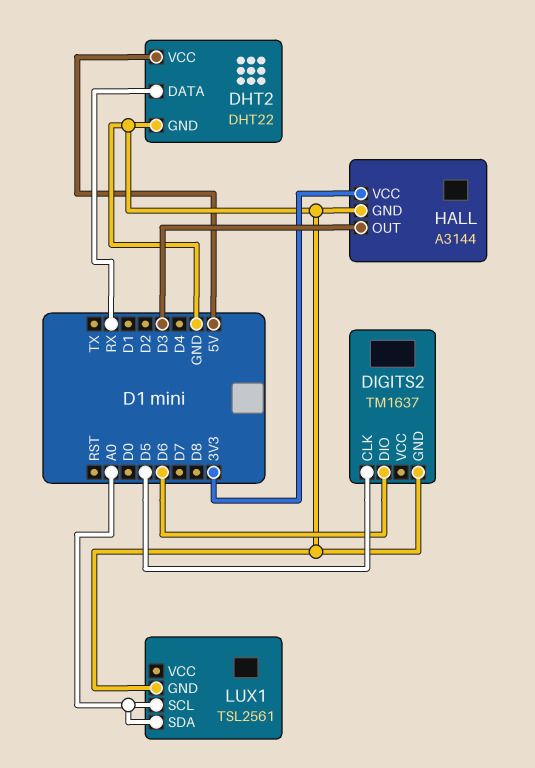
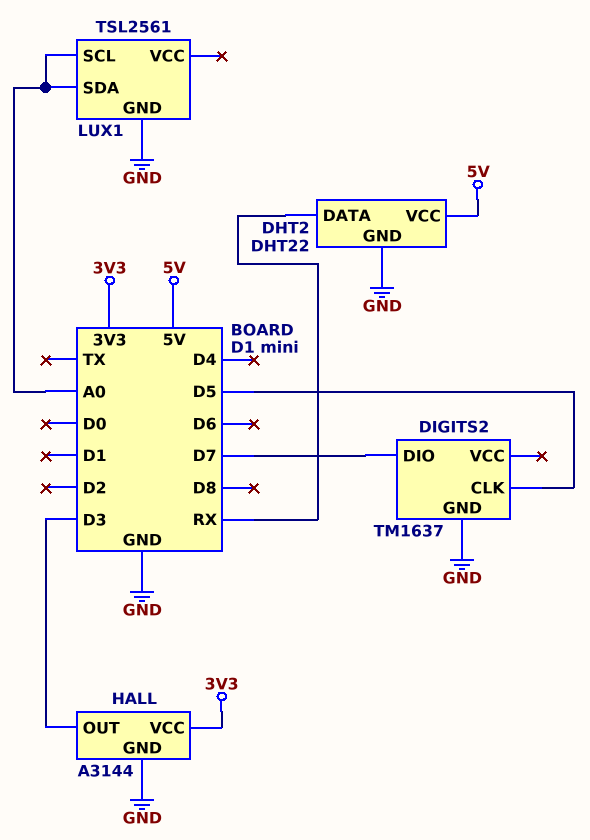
DIGITS2 pin DIO: D6 -> D7

